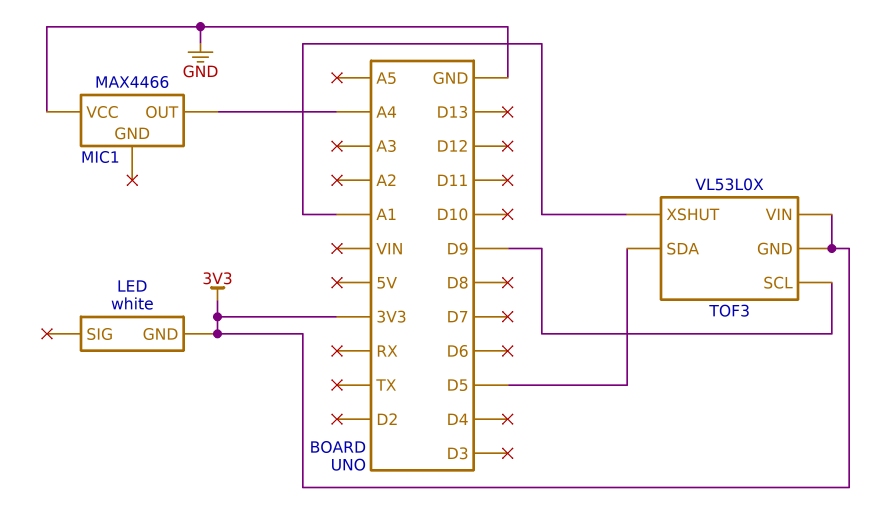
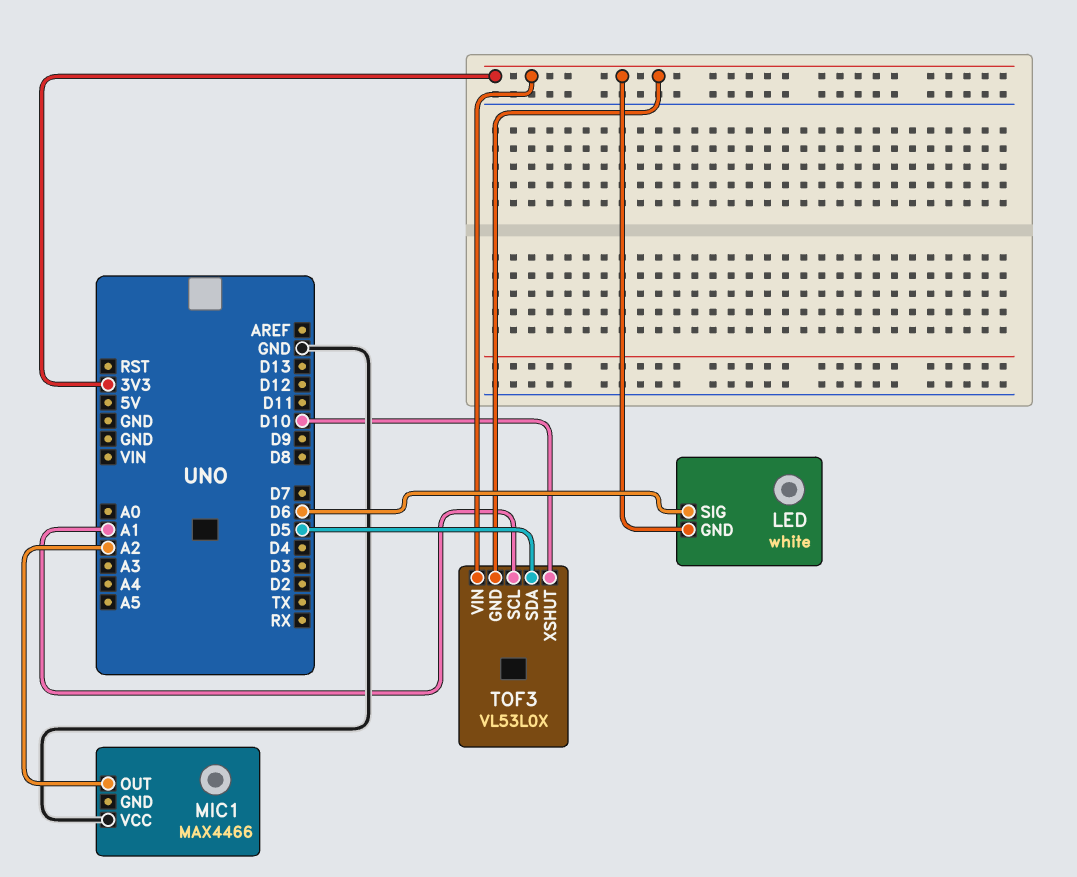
LED pin SIG: none -> D6
MIC1 pin OUT: A4 -> A2
TOF3 pin SCL: D9 -> A1
TOF3 pin XSHUT: A1 -> D10

